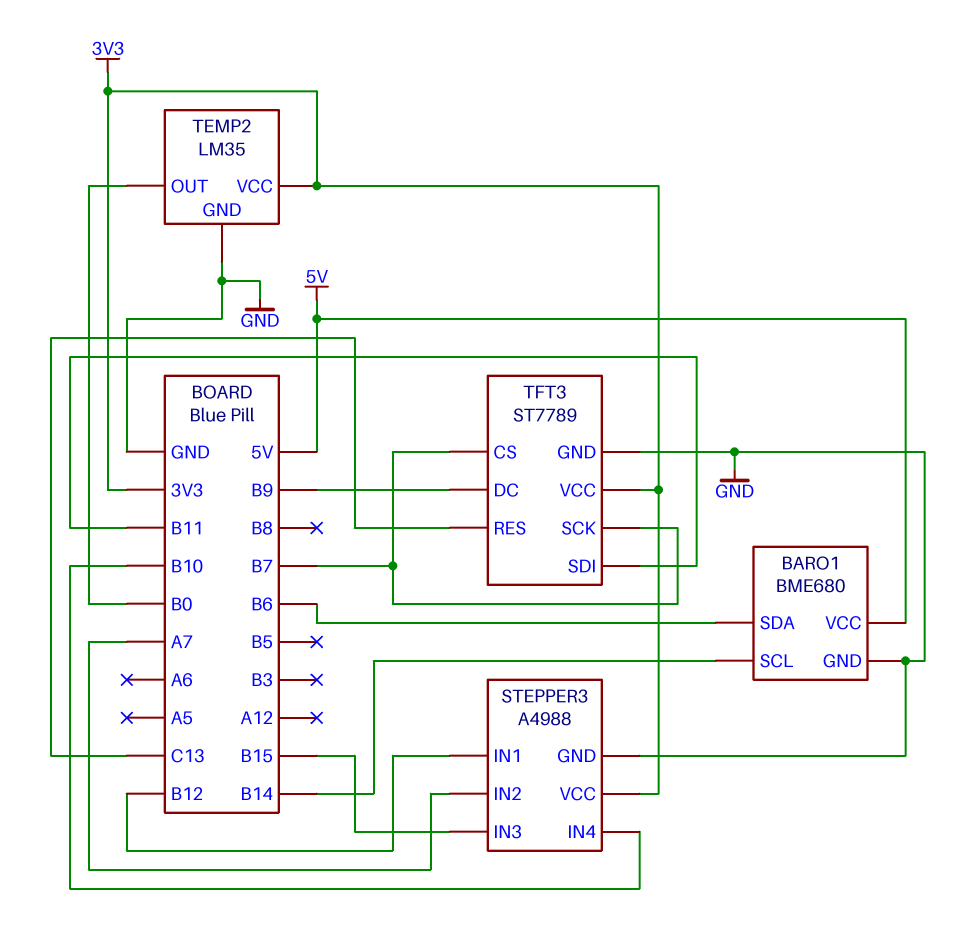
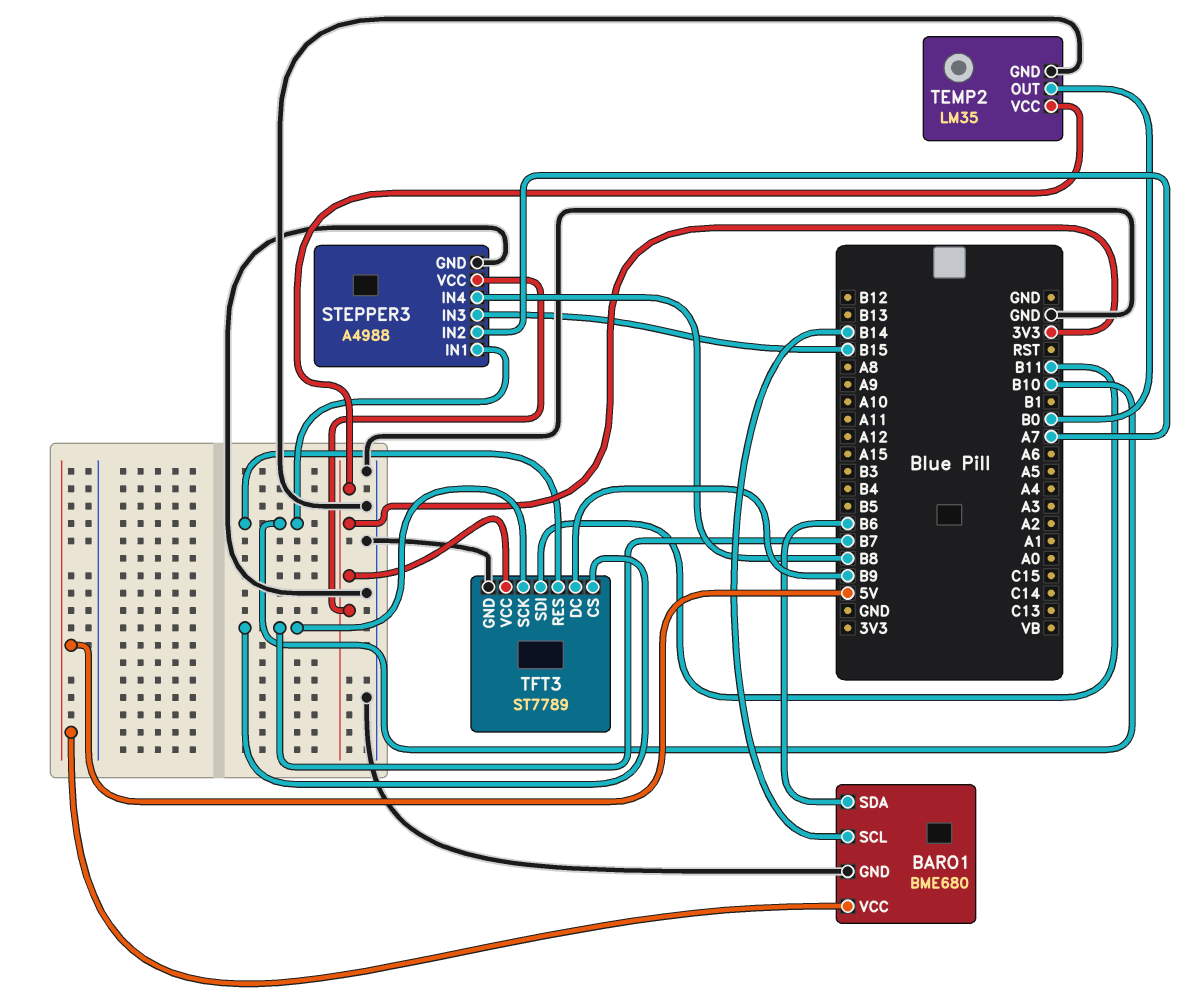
STEPPER3 pin IN1: B12 -> B10
STEPPER3 pin IN4: B10 -> B8
TFT3 pin RES: C13 -> B10

